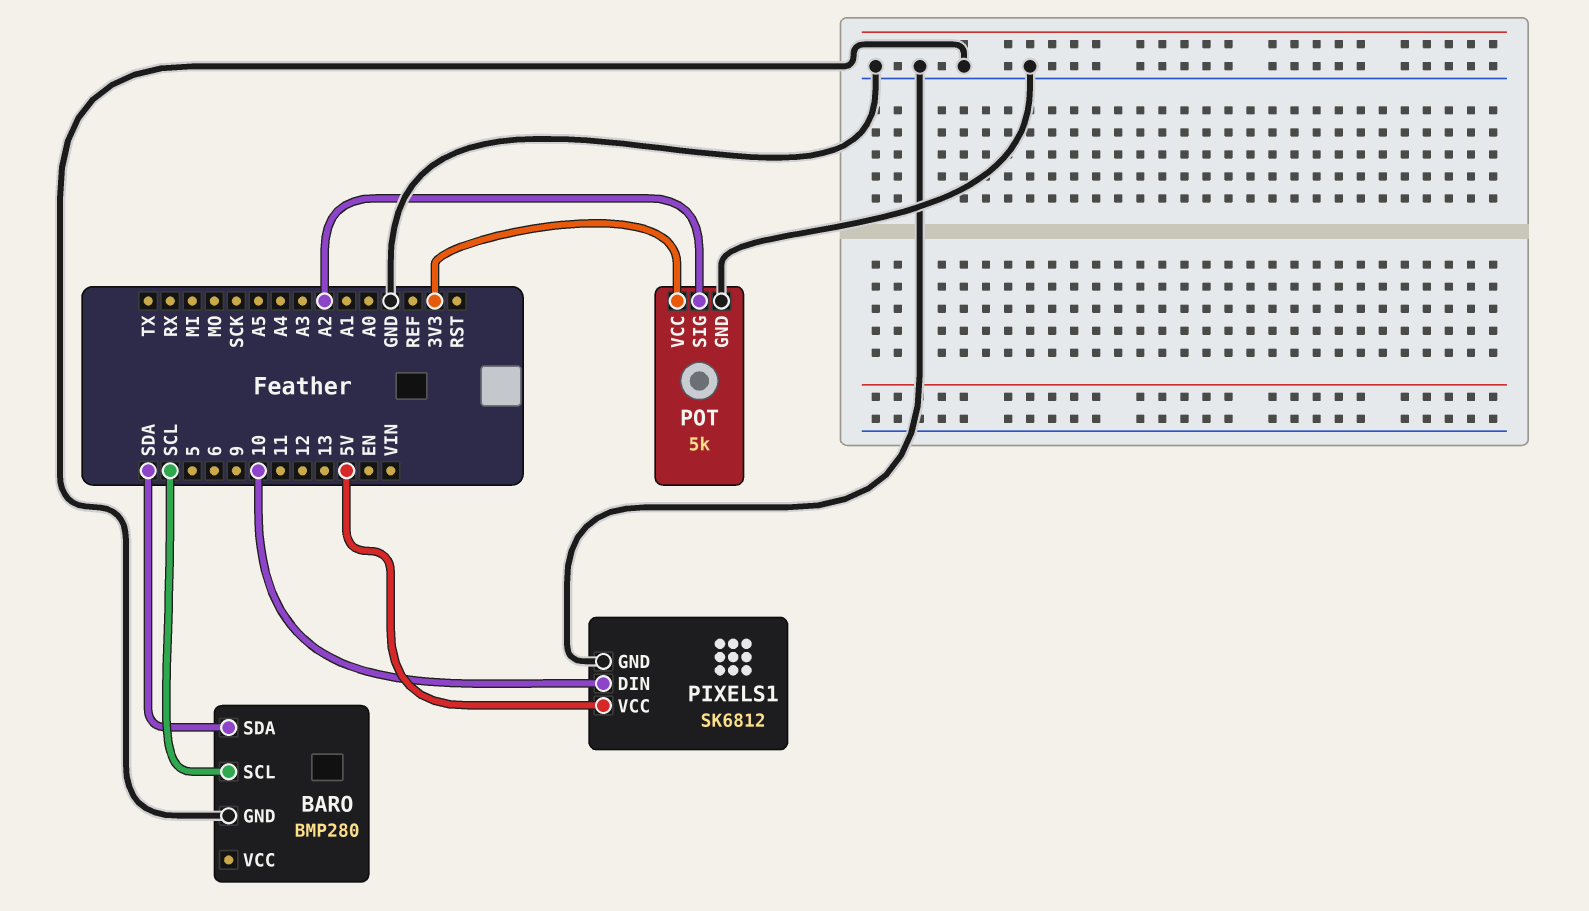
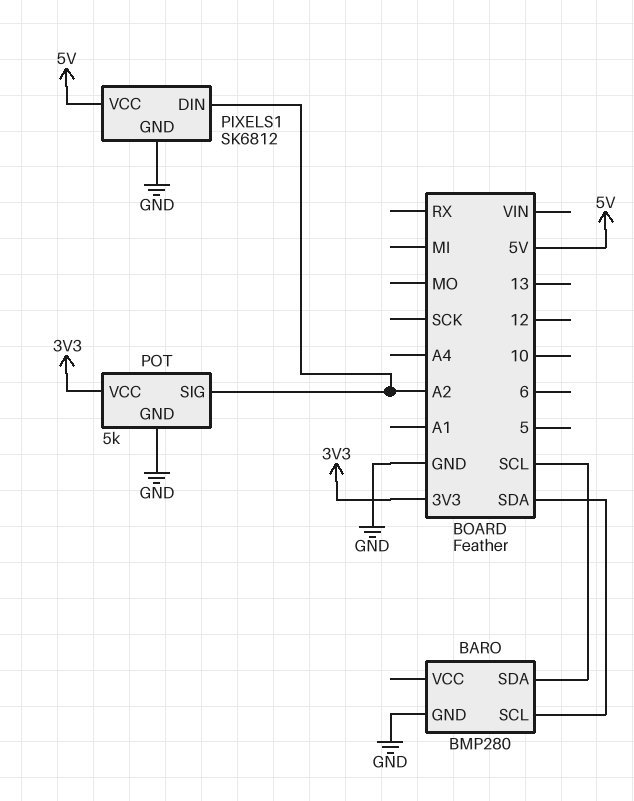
BARO pin SCL: SCL -> SDA
BARO pin SDA: SDA -> SCL
PIXELS1 pin DIN: 10 -> A2

